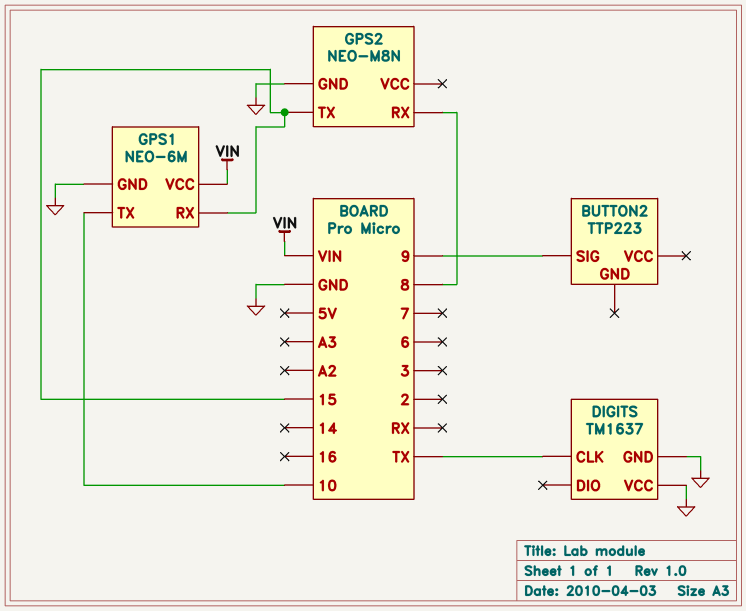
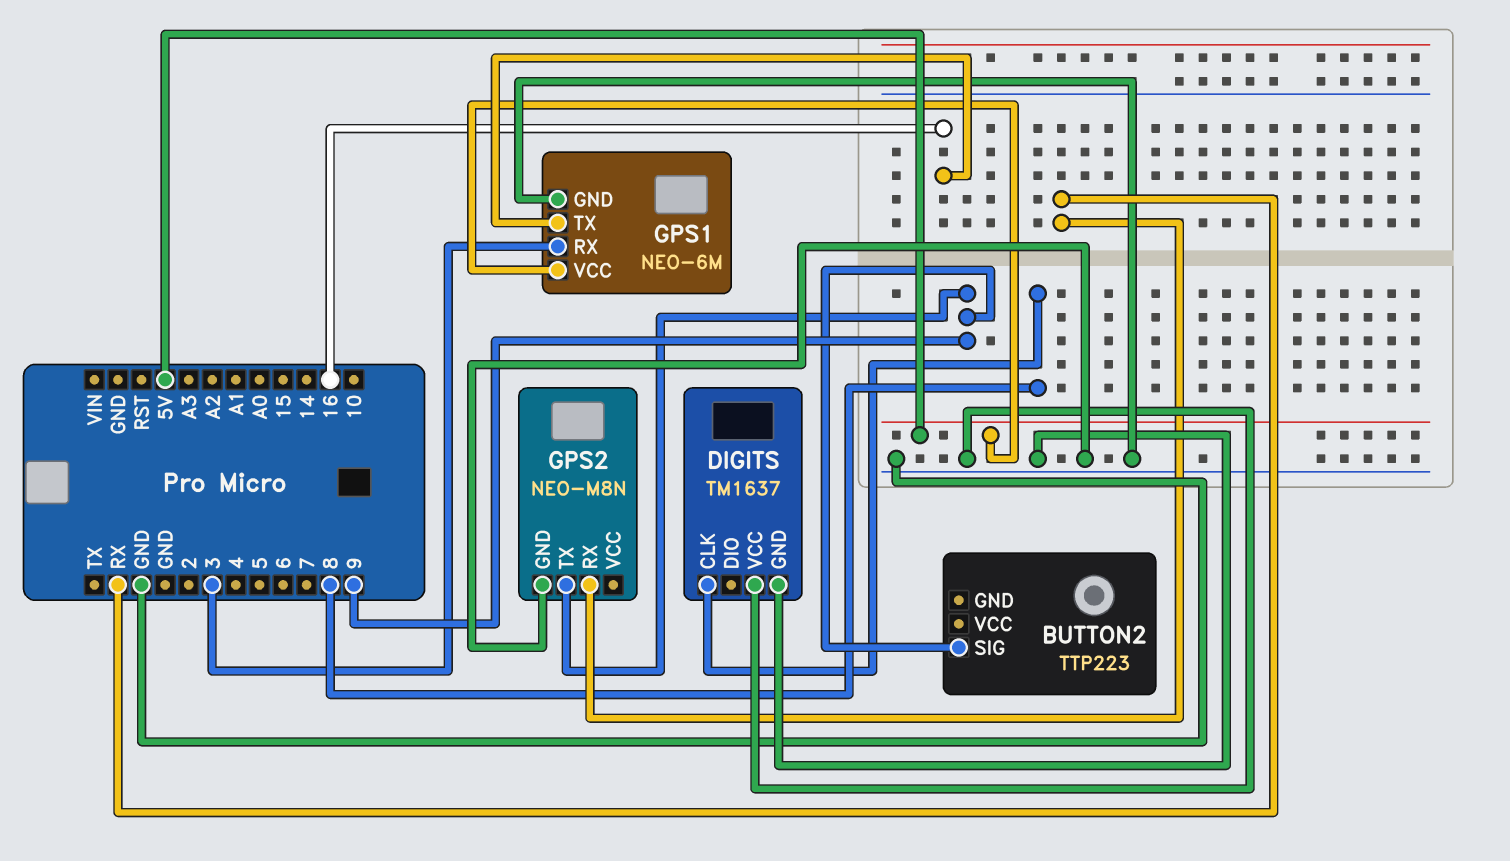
DIGITS pin CLK: TX -> 8
GPS1 pin RX: 15 -> 3
GPS1 pin TX: 10 -> 16
GPS1 pin VCC: VIN -> 5V
GPS2 pin RX: 8 -> RX
GPS2 pin TX: 15 -> 9

